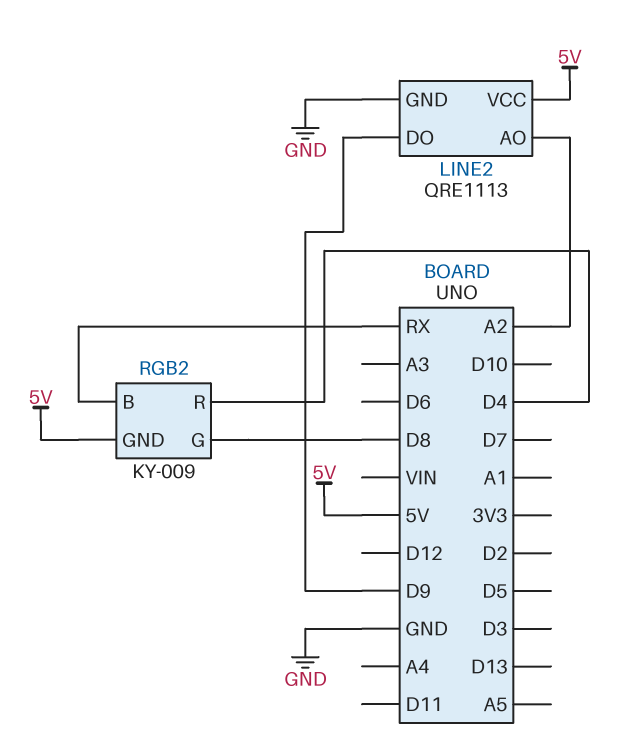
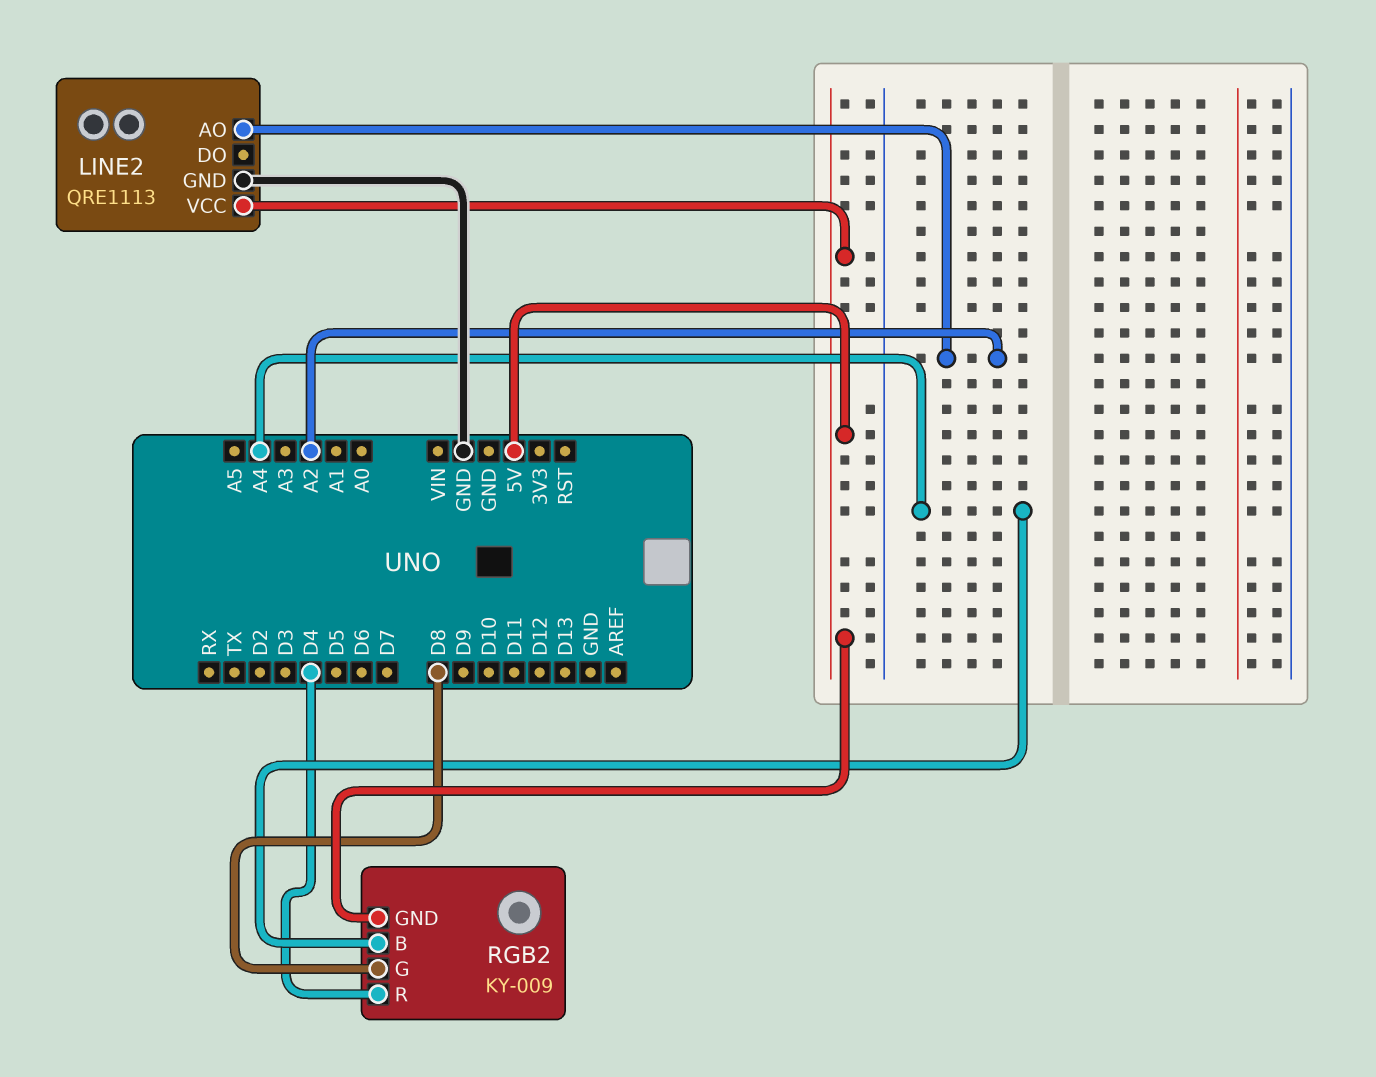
LINE2 pin DO: D9 -> none
RGB2 pin B: RX -> A4

